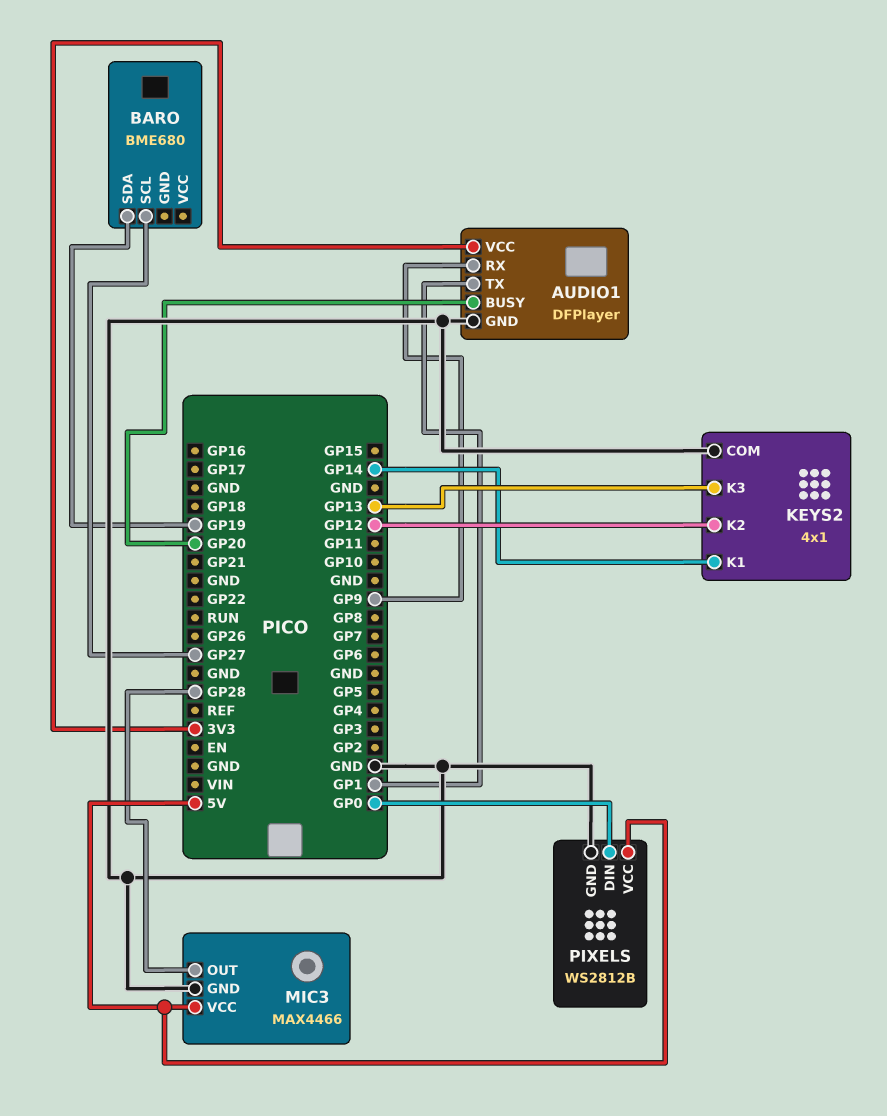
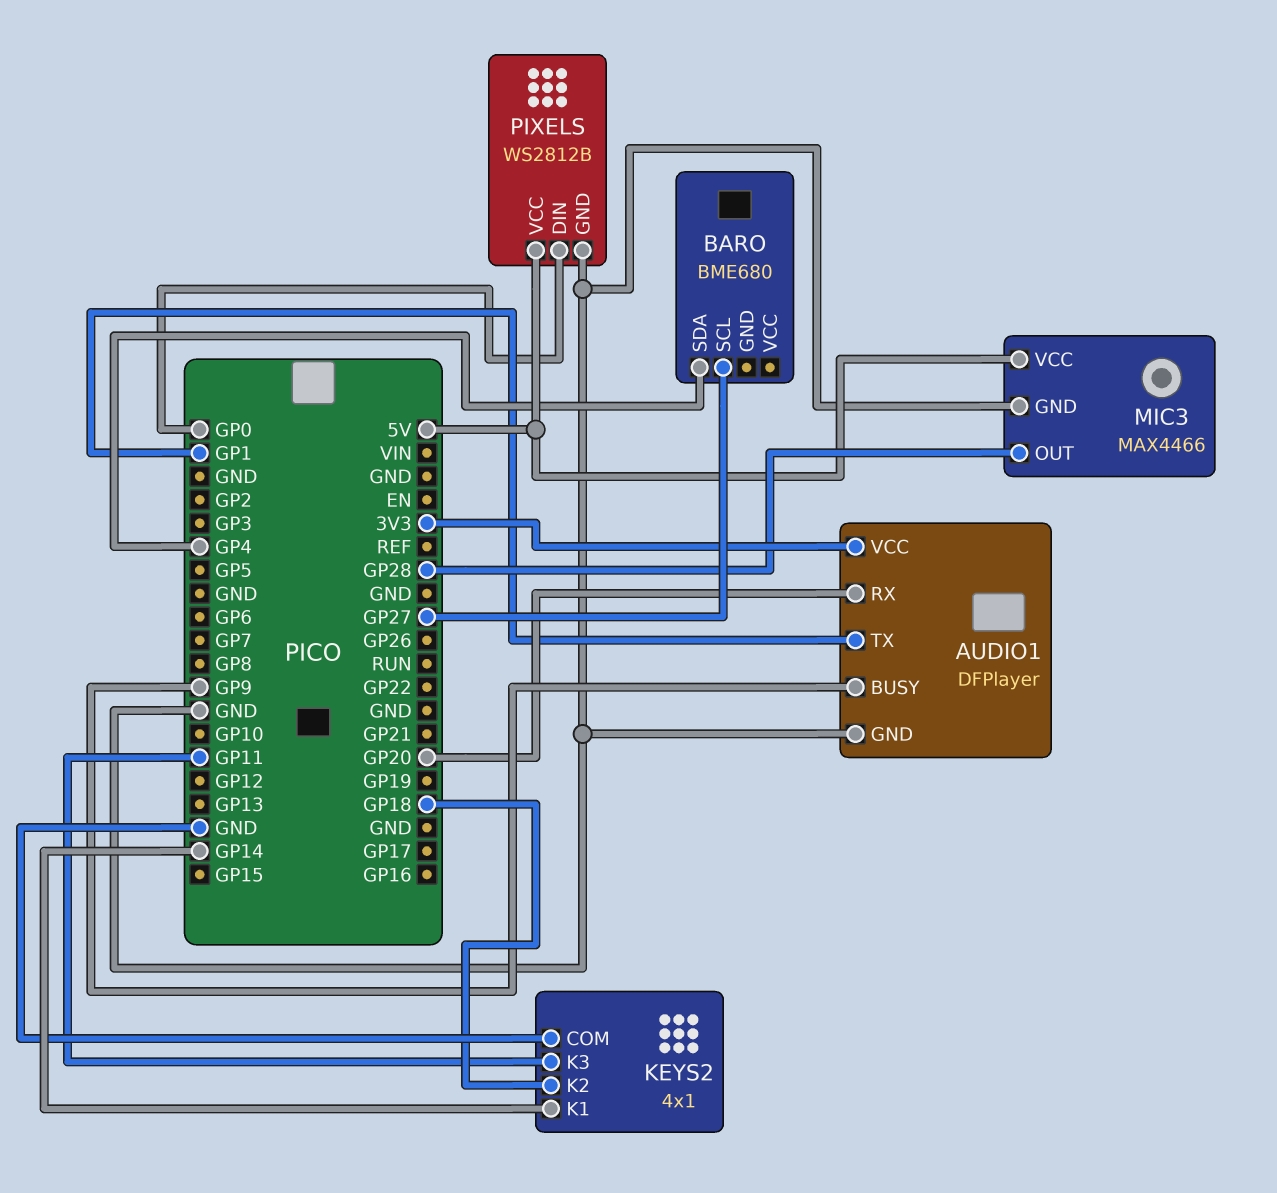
AUDIO1 pin BUSY: GP20 -> GP9
AUDIO1 pin RX: GP9 -> GP20
BARO pin SDA: GP19 -> GP4
KEYS2 pin K2: GP12 -> GP18
KEYS2 pin K3: GP13 -> GP11

